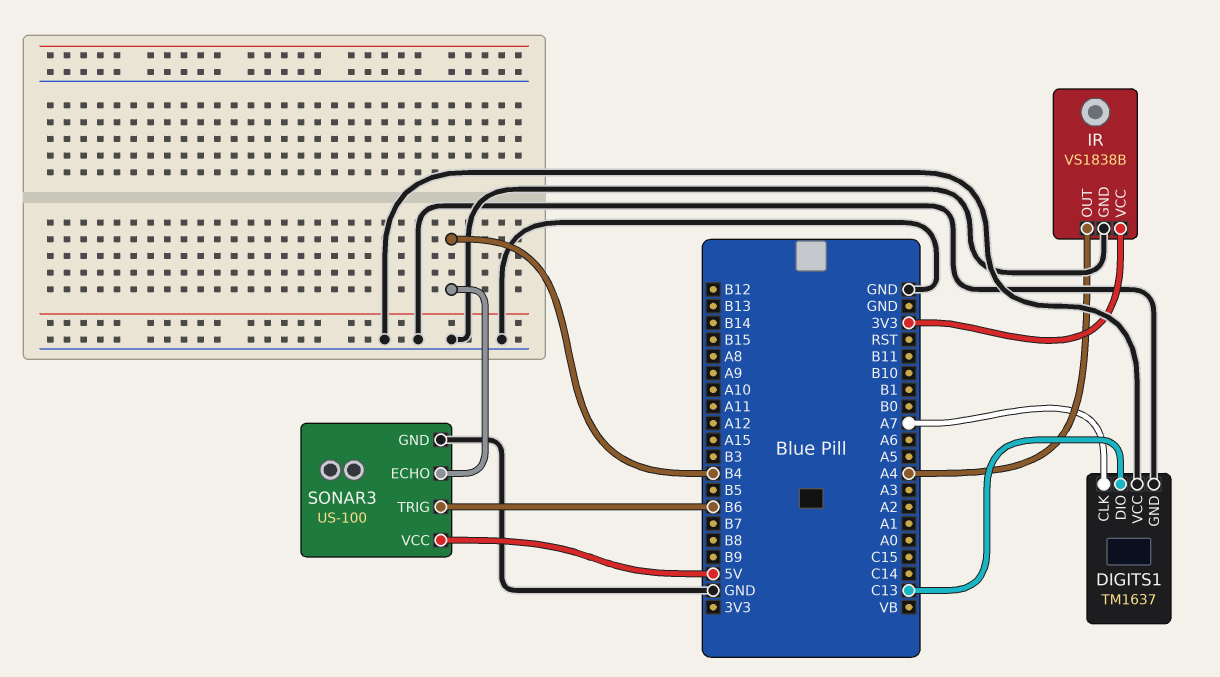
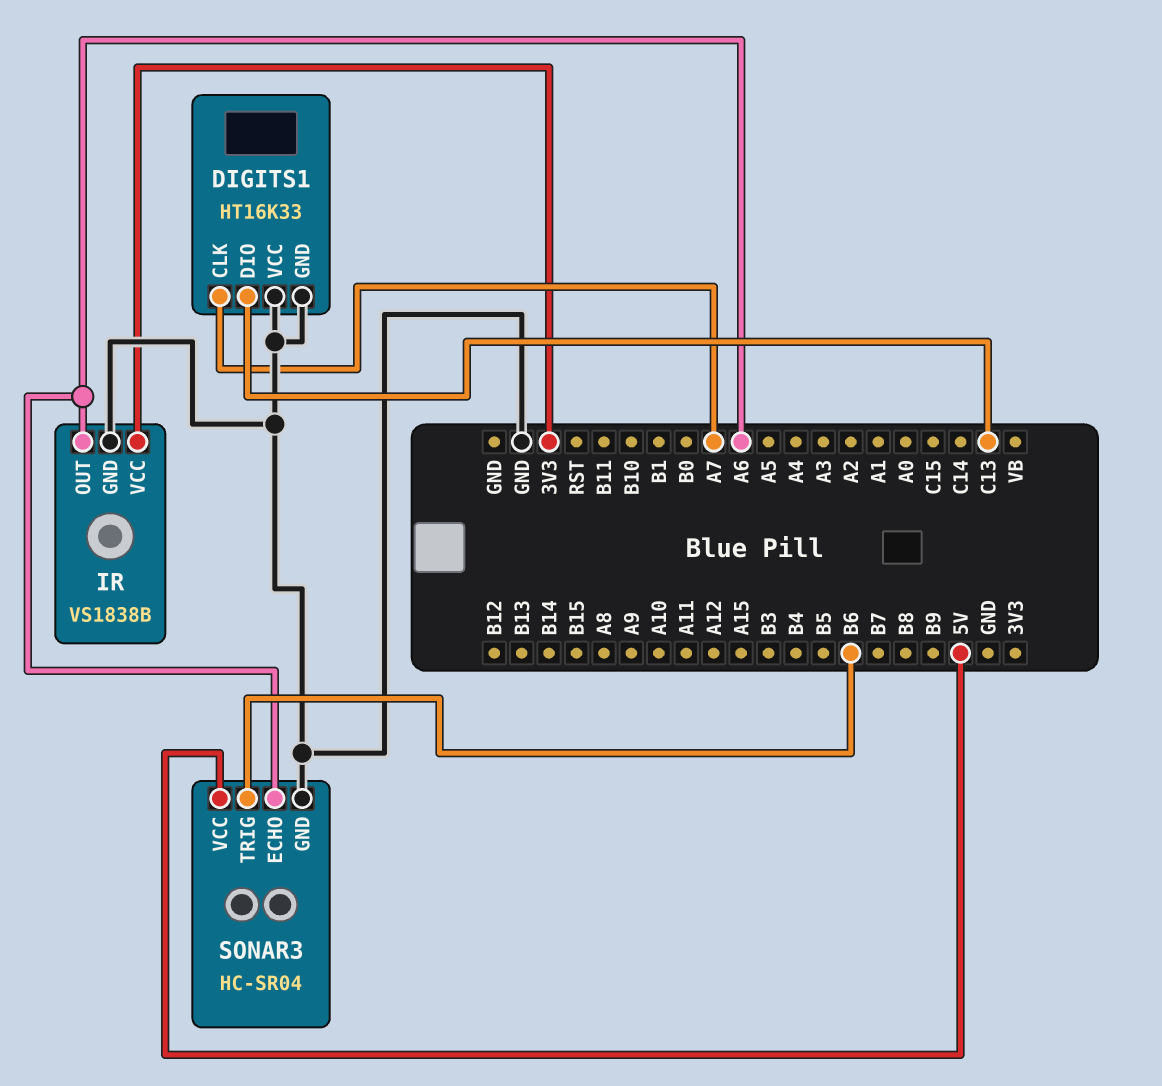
DIGITS1: TM1637 -> HT16K33
IR pin OUT: A4 -> A6
SONAR3: US-100 -> HC-SR04
SONAR3 pin ECHO: B4 -> A6

